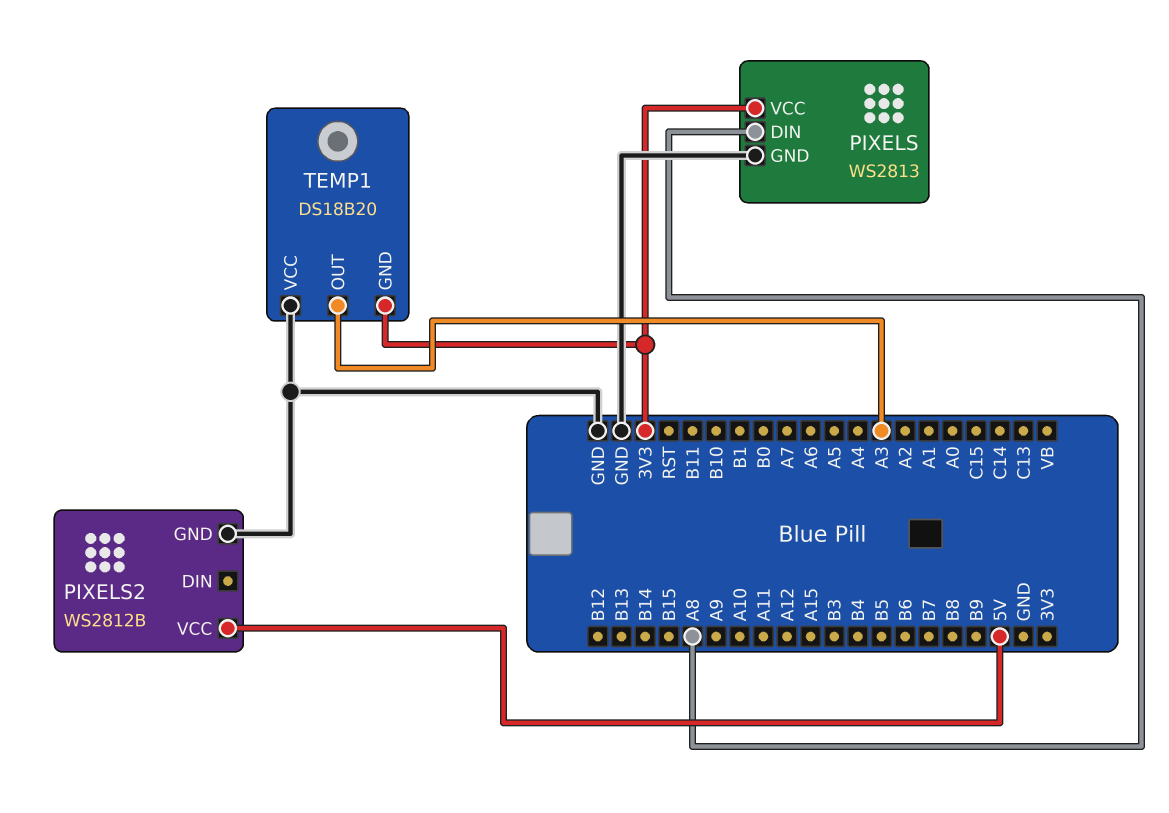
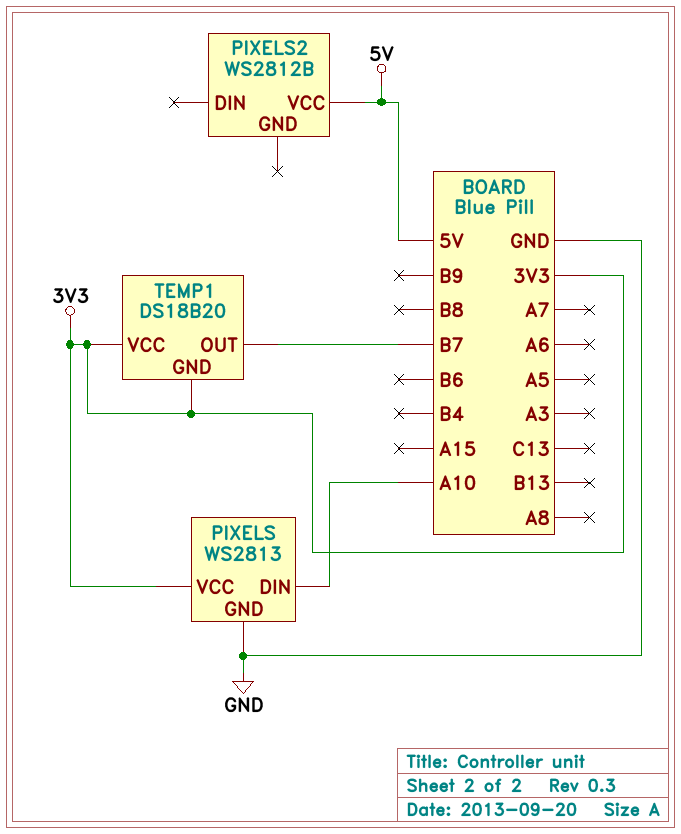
PIXELS pin DIN: A8 -> A10
PIXELS2 pin GND: GND -> none
TEMP1 pin OUT: A3 -> B7
TEMP1 pin VCC: GND -> 3V3

